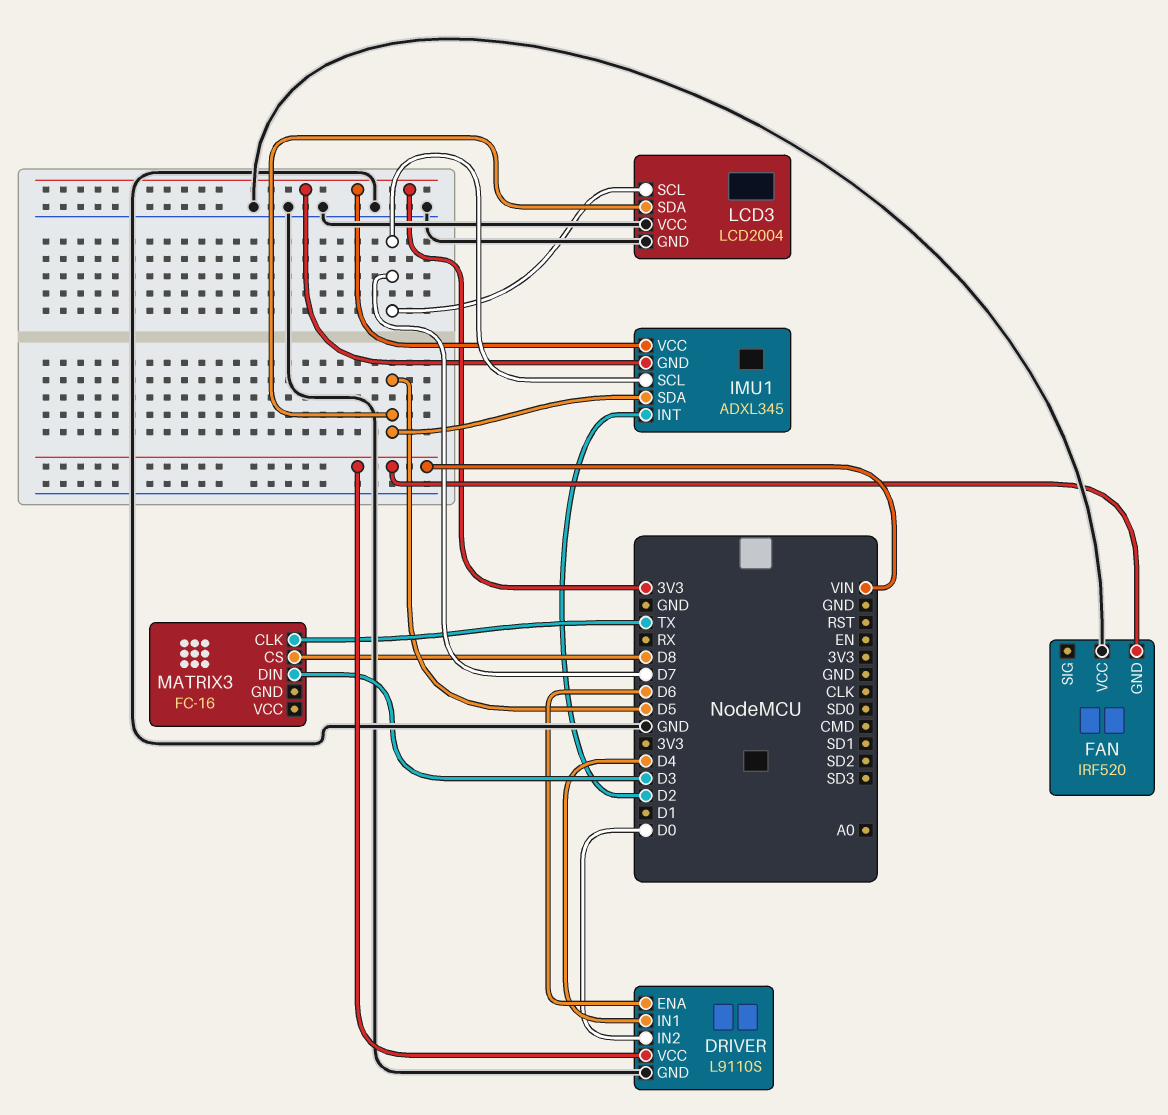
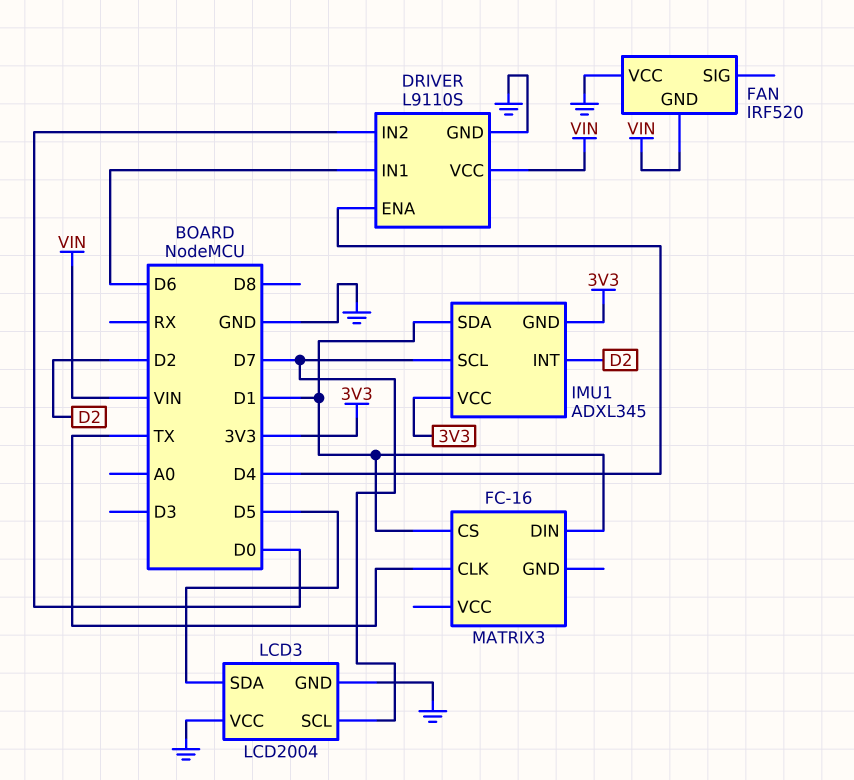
DRIVER pin ENA: D6 -> D4
DRIVER pin IN1: D4 -> D6
IMU1 pin SDA: D5 -> D1
MATRIX3 pin CS: D8 -> D1
MATRIX3 pin DIN: D3 -> D1

